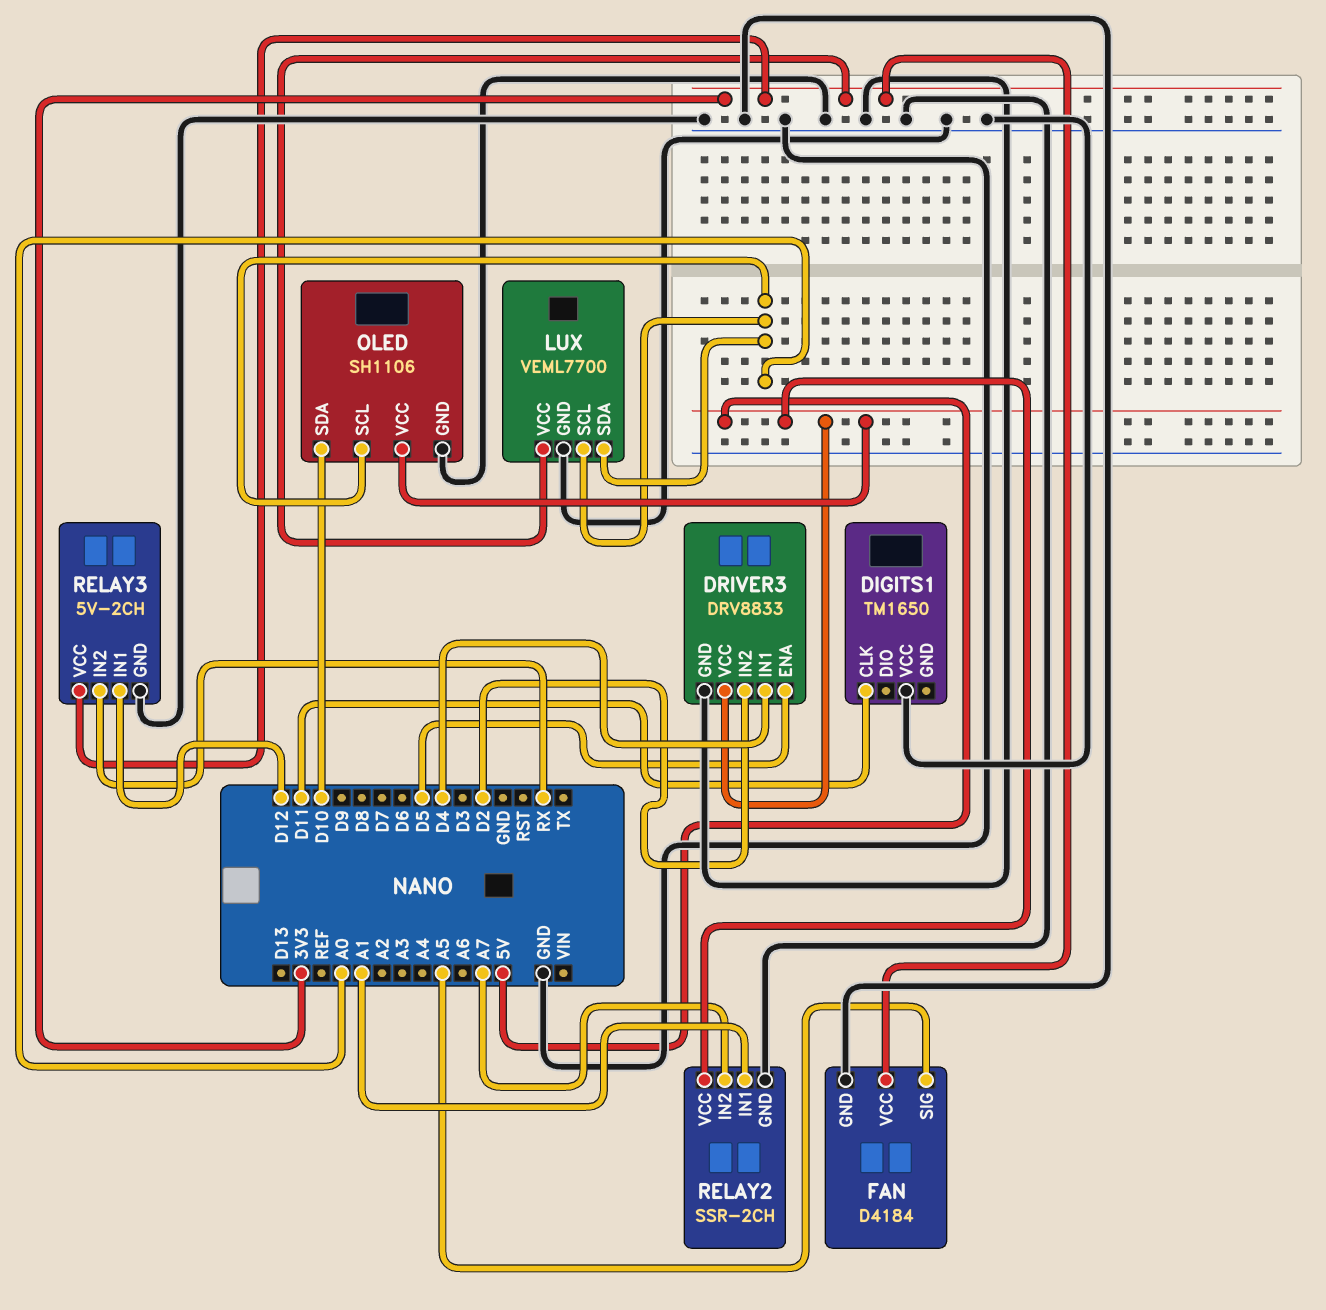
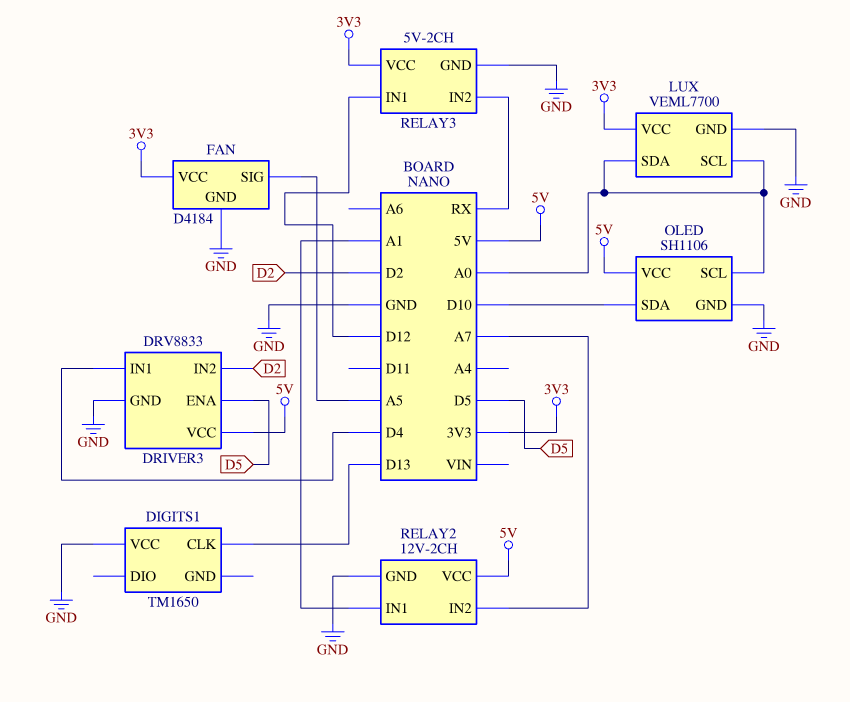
DIGITS1 pin CLK: D11 -> D13
RELAY2: SSR-2CH -> 12V-2CH

